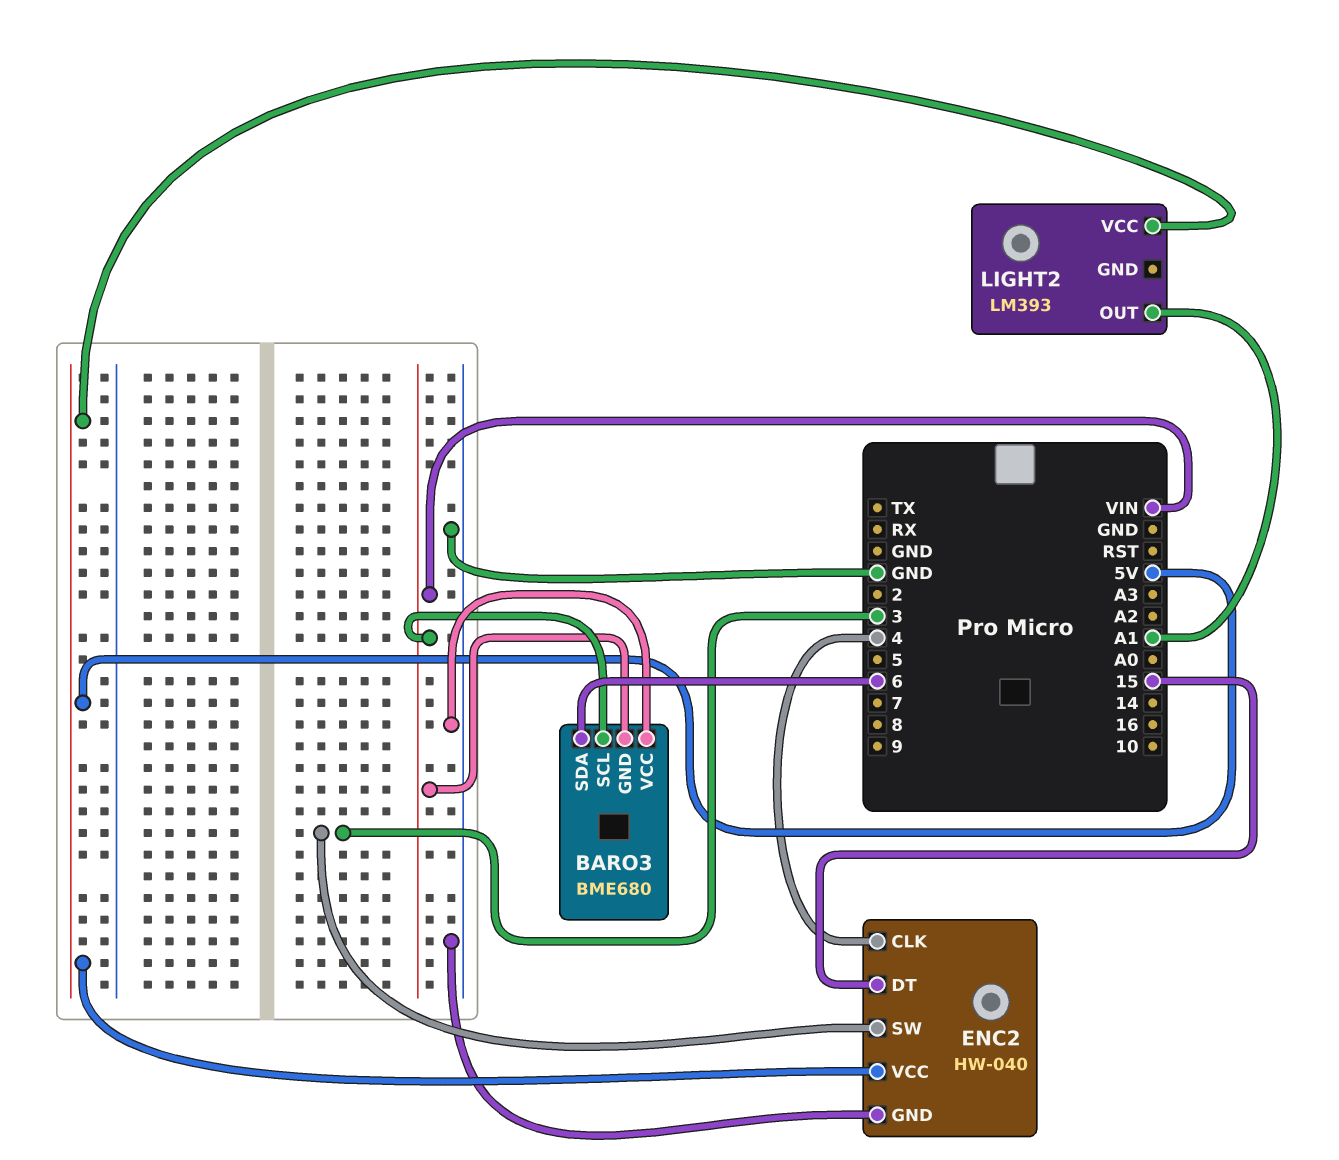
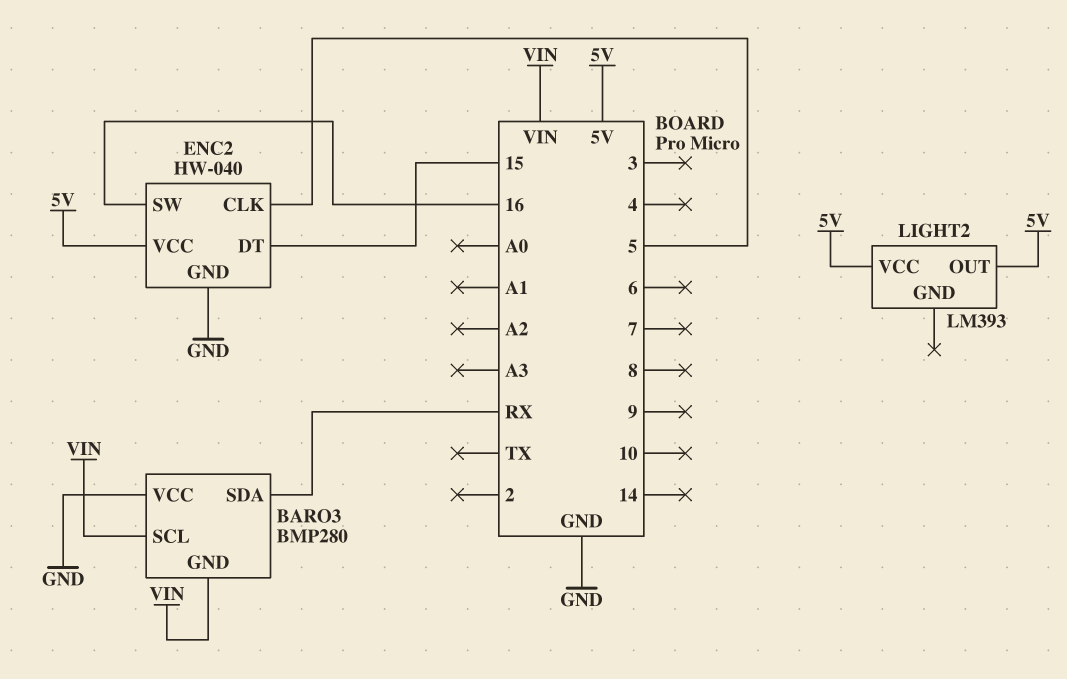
BARO3: BME680 -> BMP280
BARO3 pin SDA: 6 -> RX
ENC2 pin CLK: 4 -> 5
ENC2 pin SW: 3 -> 16
LIGHT2 pin OUT: A1 -> 5V

